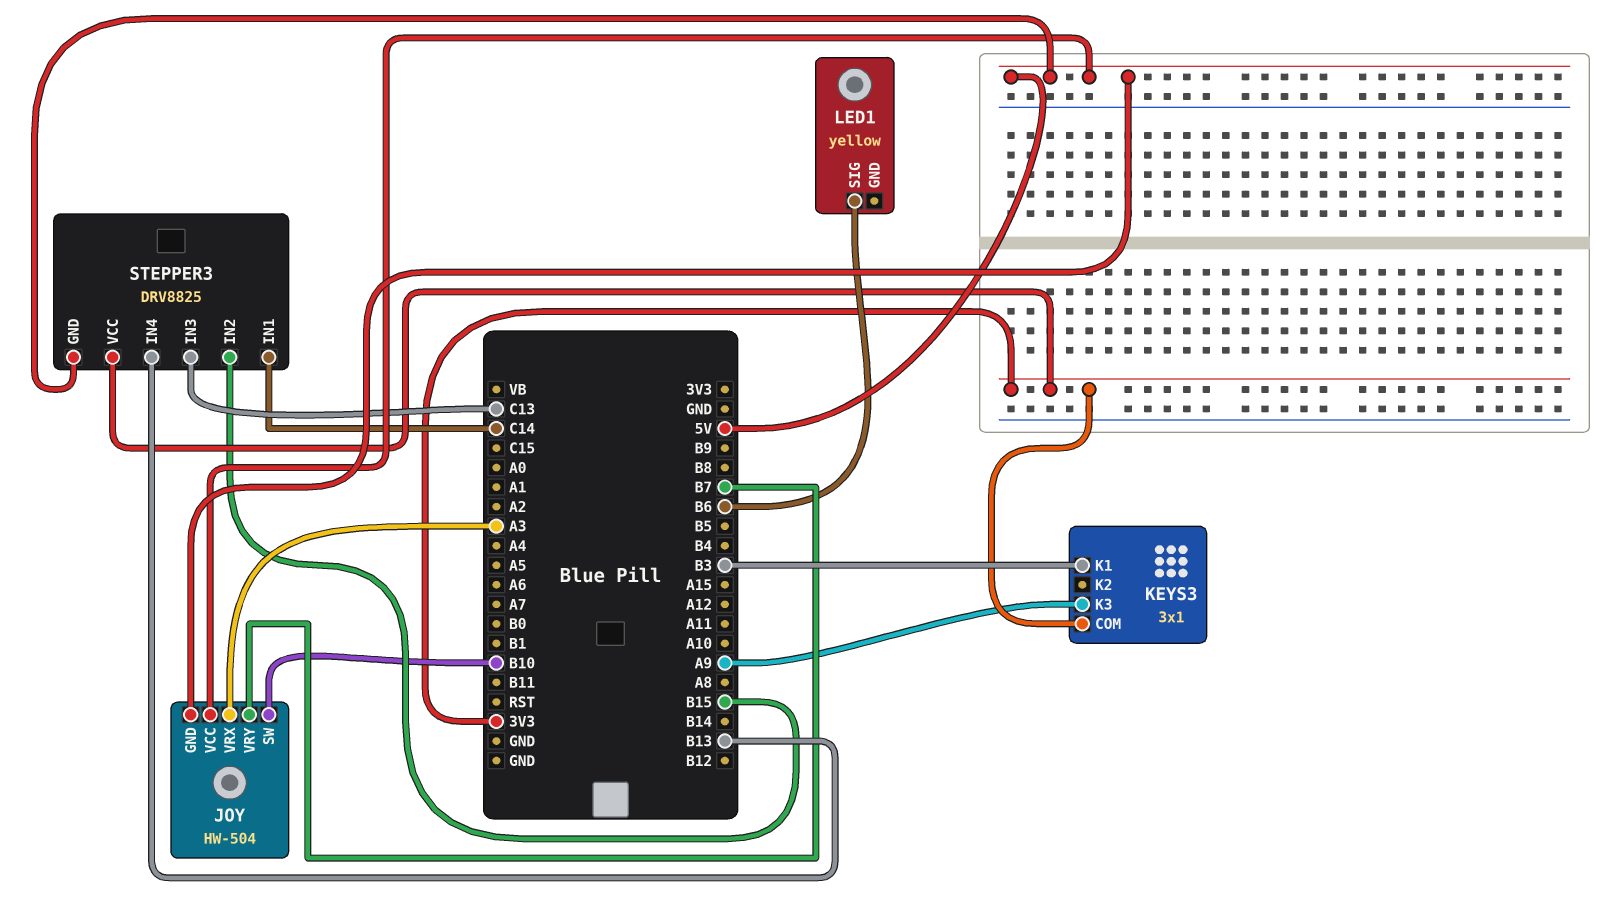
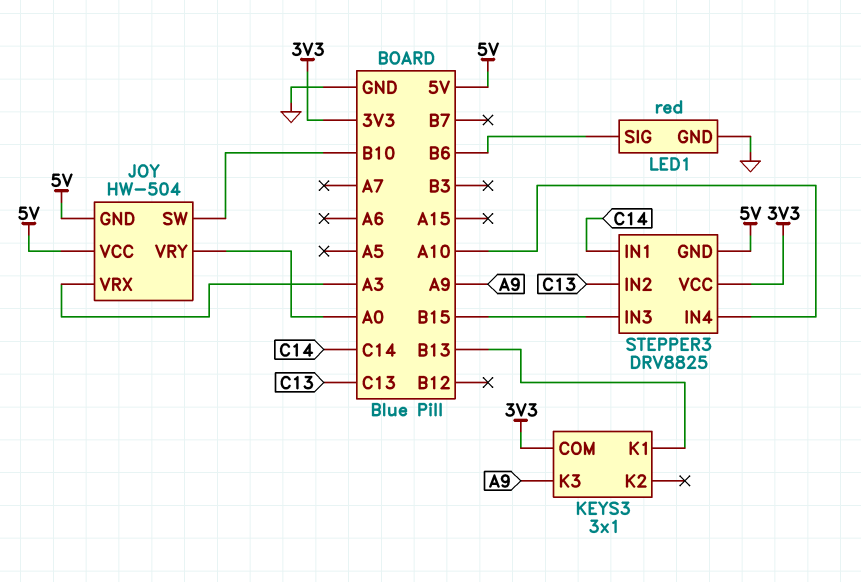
JOY pin VRY: B7 -> A0
KEYS3 pin K1: B3 -> B13
LED1: yellow -> red
LED1 pin GND: none -> GND
STEPPER3 pin IN2: B15 -> C13
STEPPER3 pin IN3: C13 -> B15
STEPPER3 pin IN4: B13 -> A10

